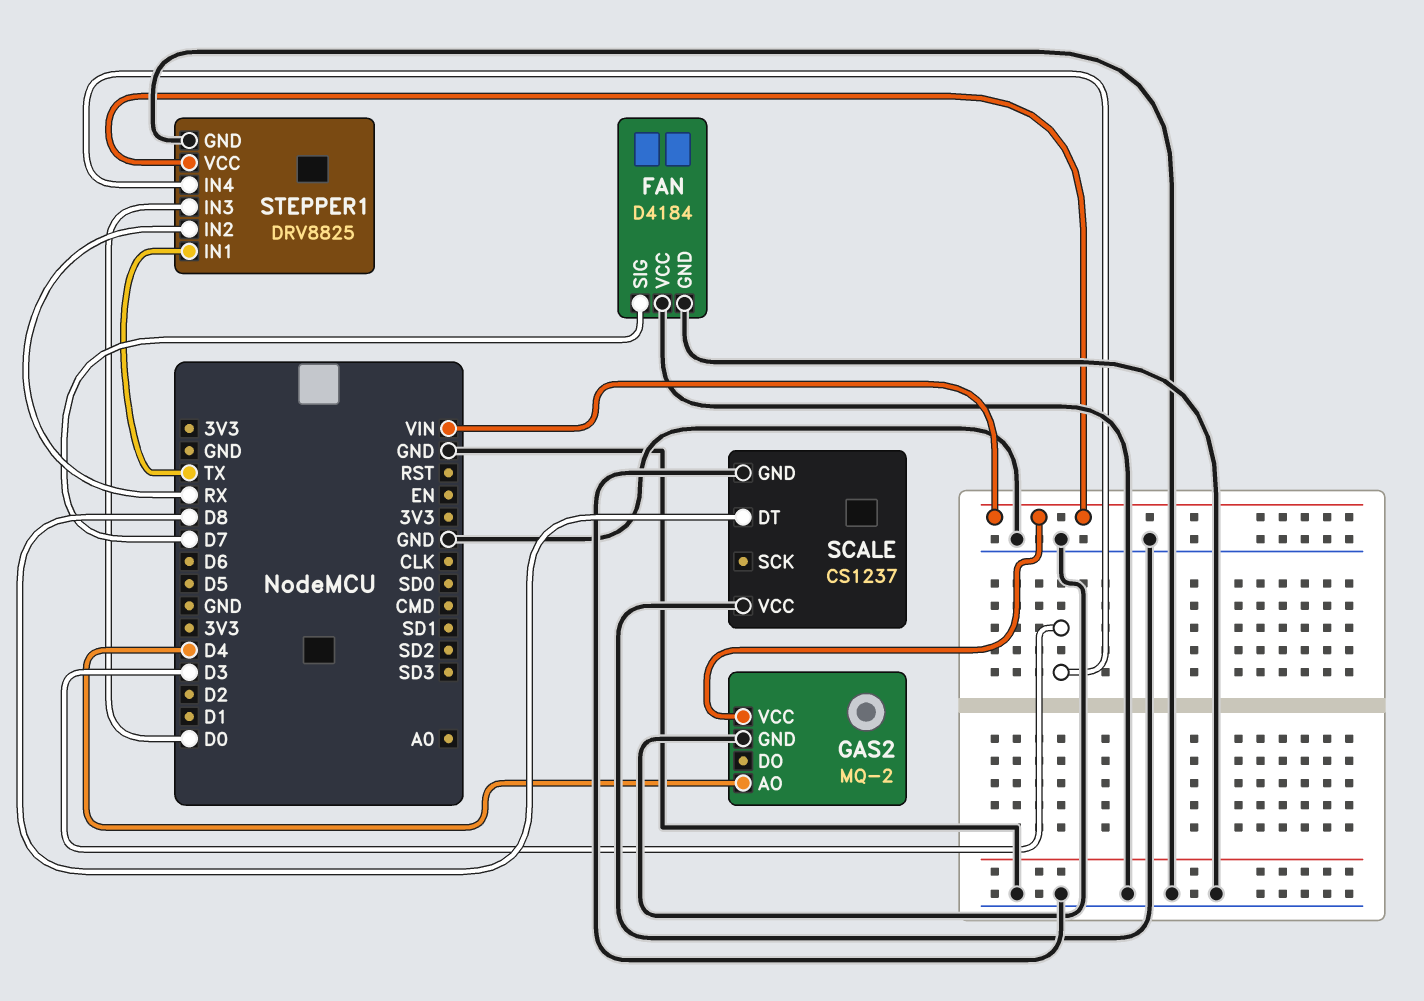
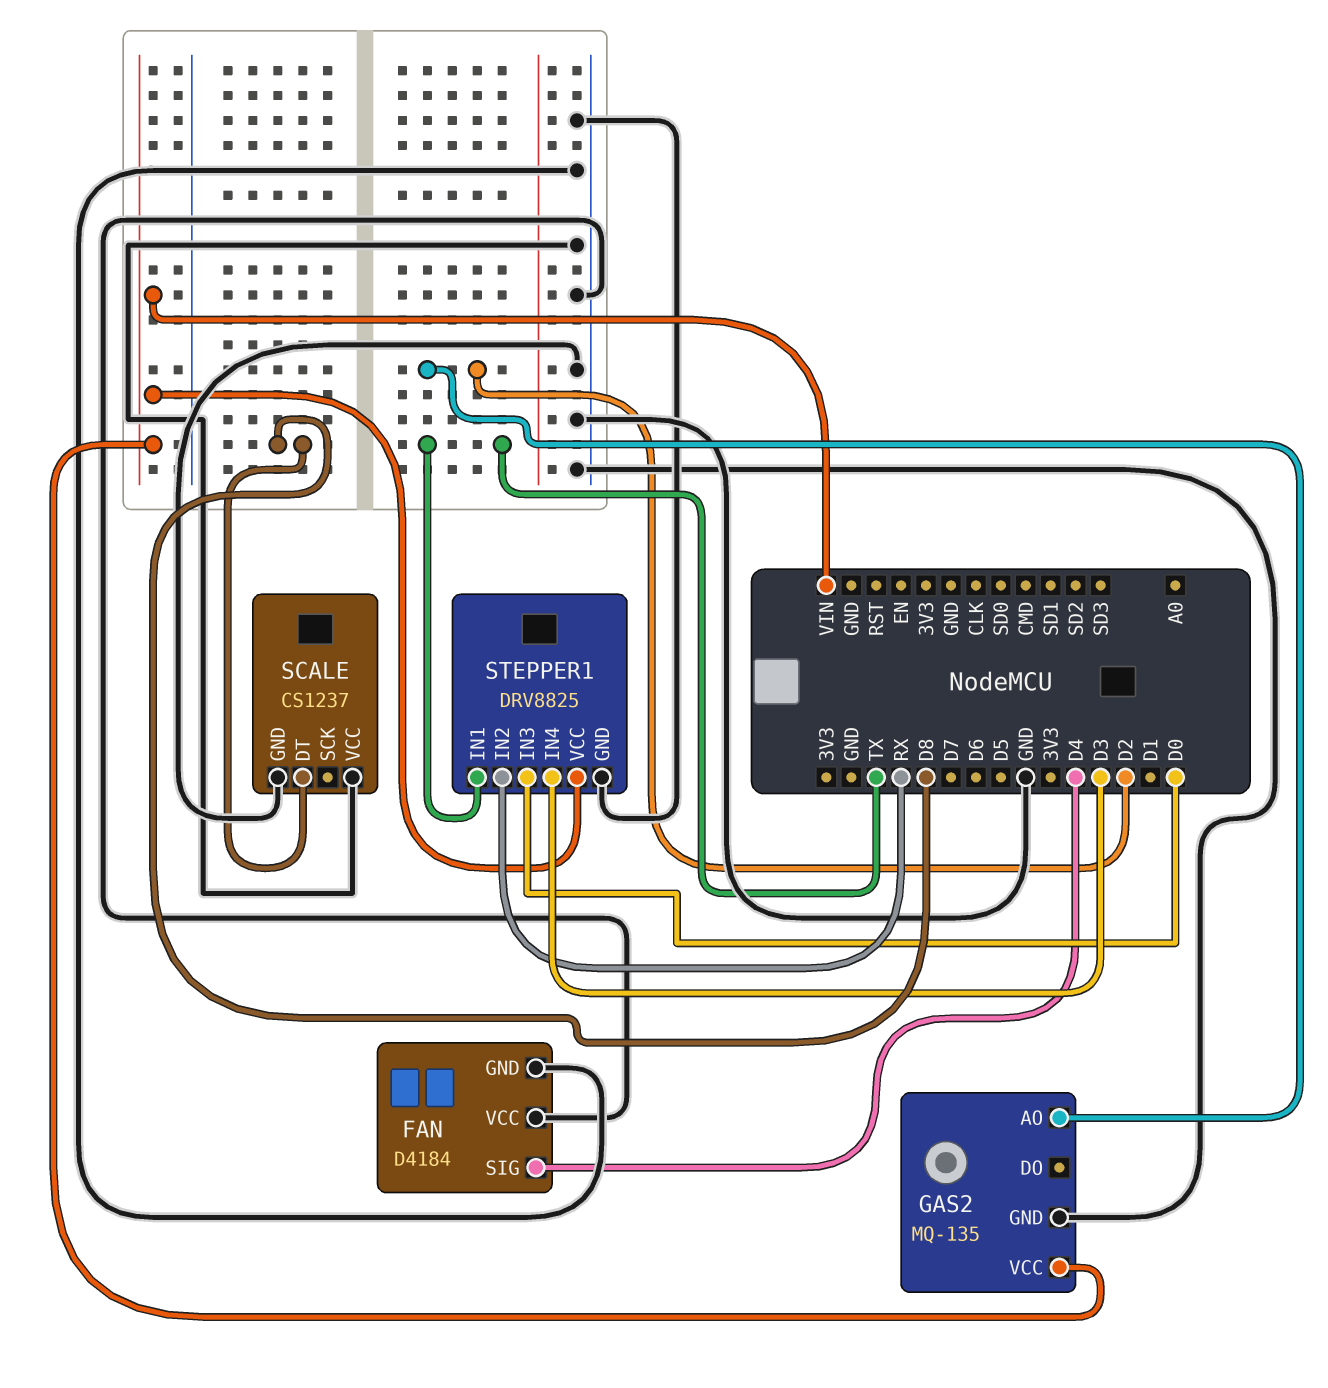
FAN pin SIG: D7 -> D4
GAS2: MQ-2 -> MQ-135
GAS2 pin AO: D4 -> D2

